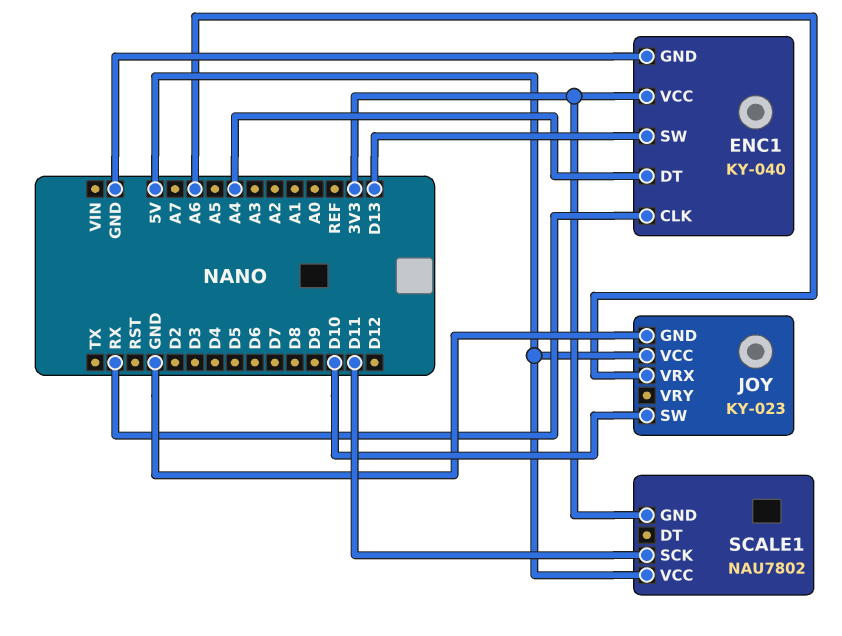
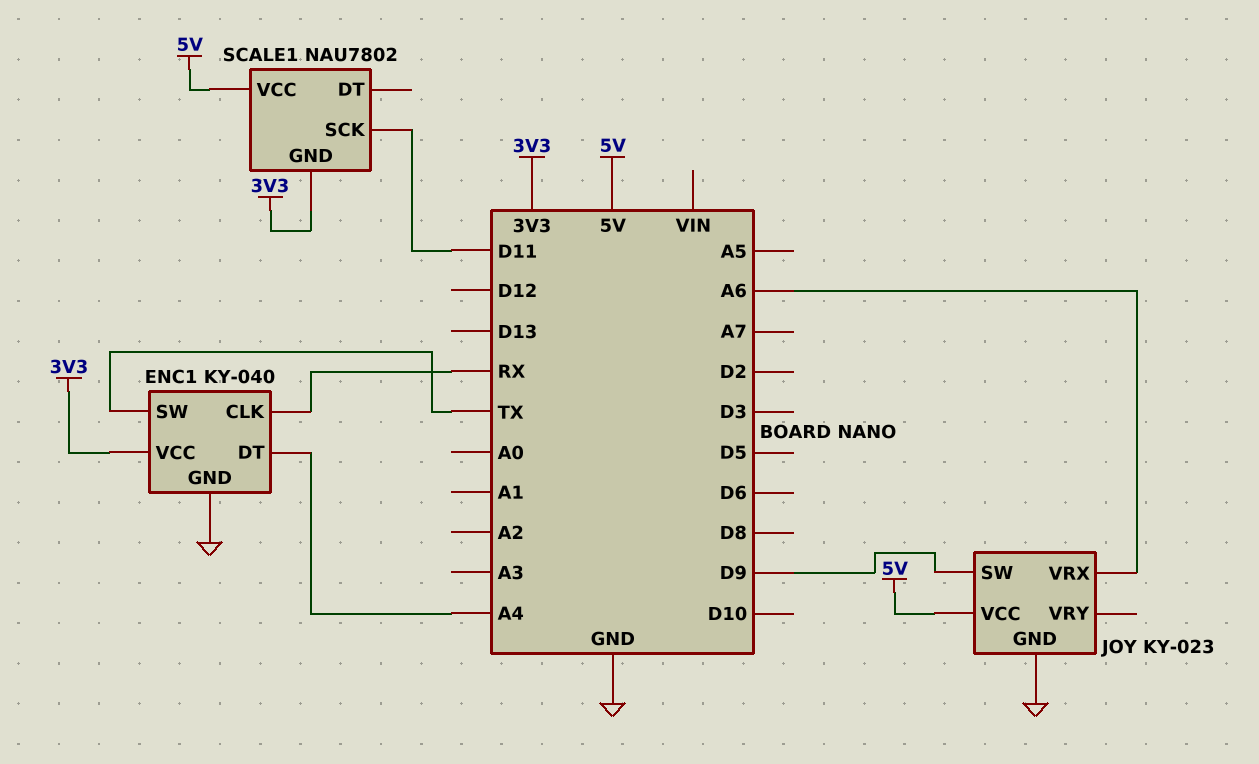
ENC1 pin SW: D13 -> TX
JOY pin SW: D10 -> D9

